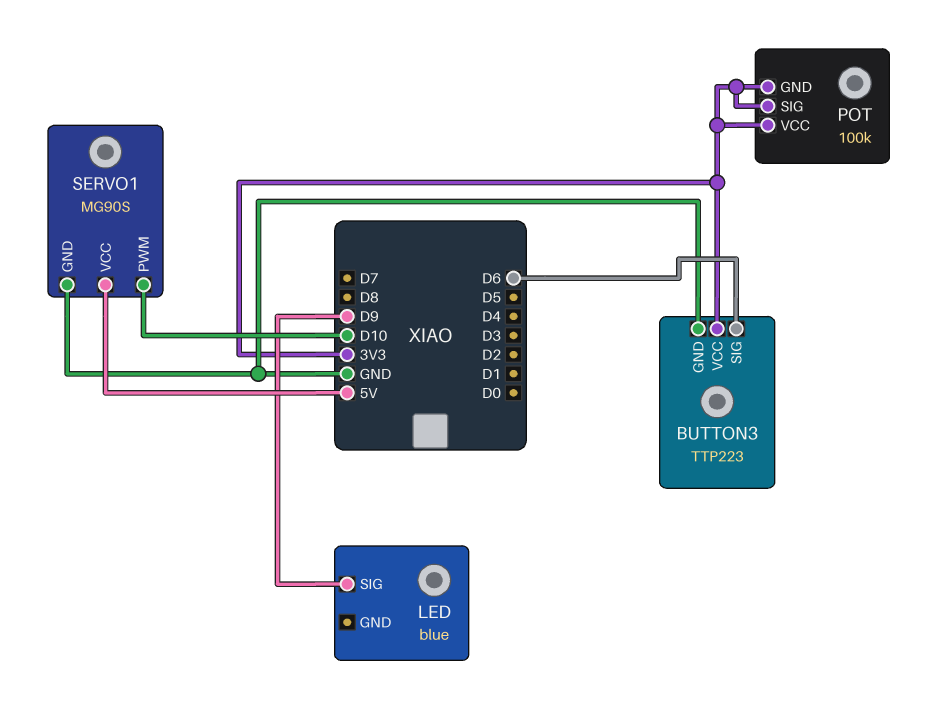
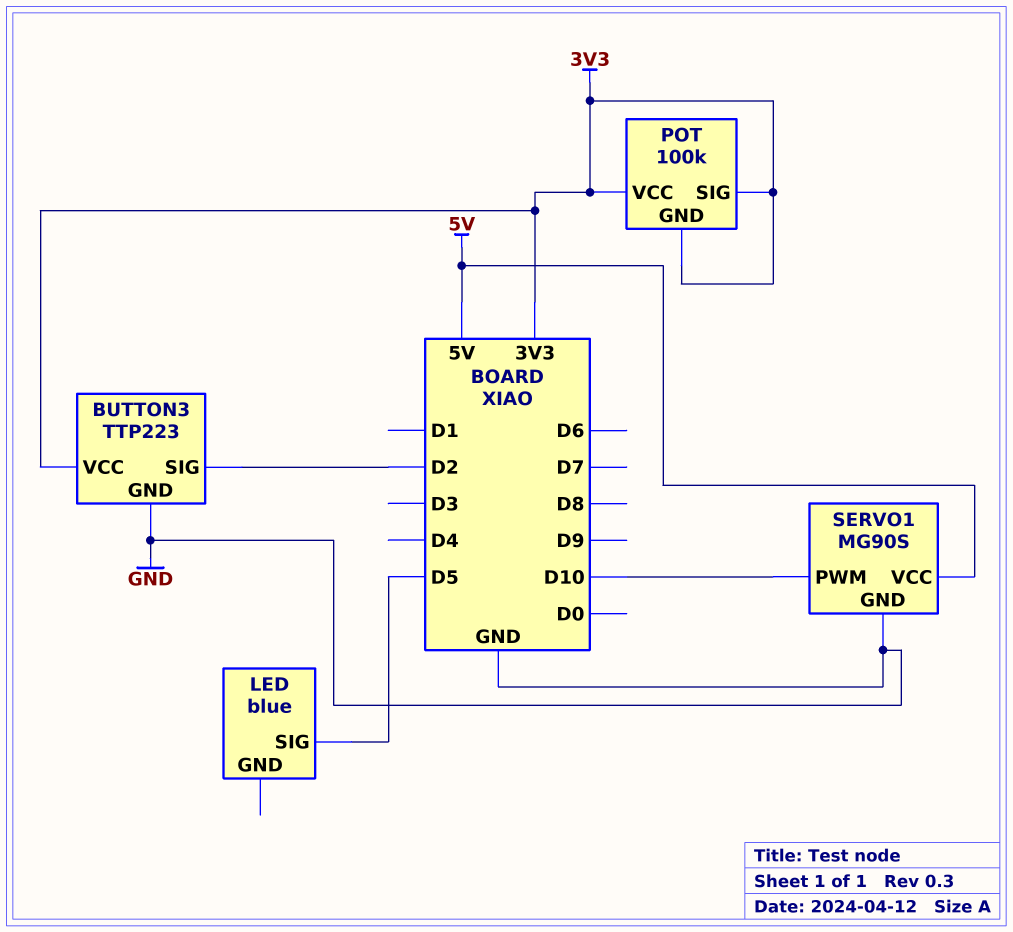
BUTTON3 pin SIG: D6 -> D2
LED pin SIG: D9 -> D5

